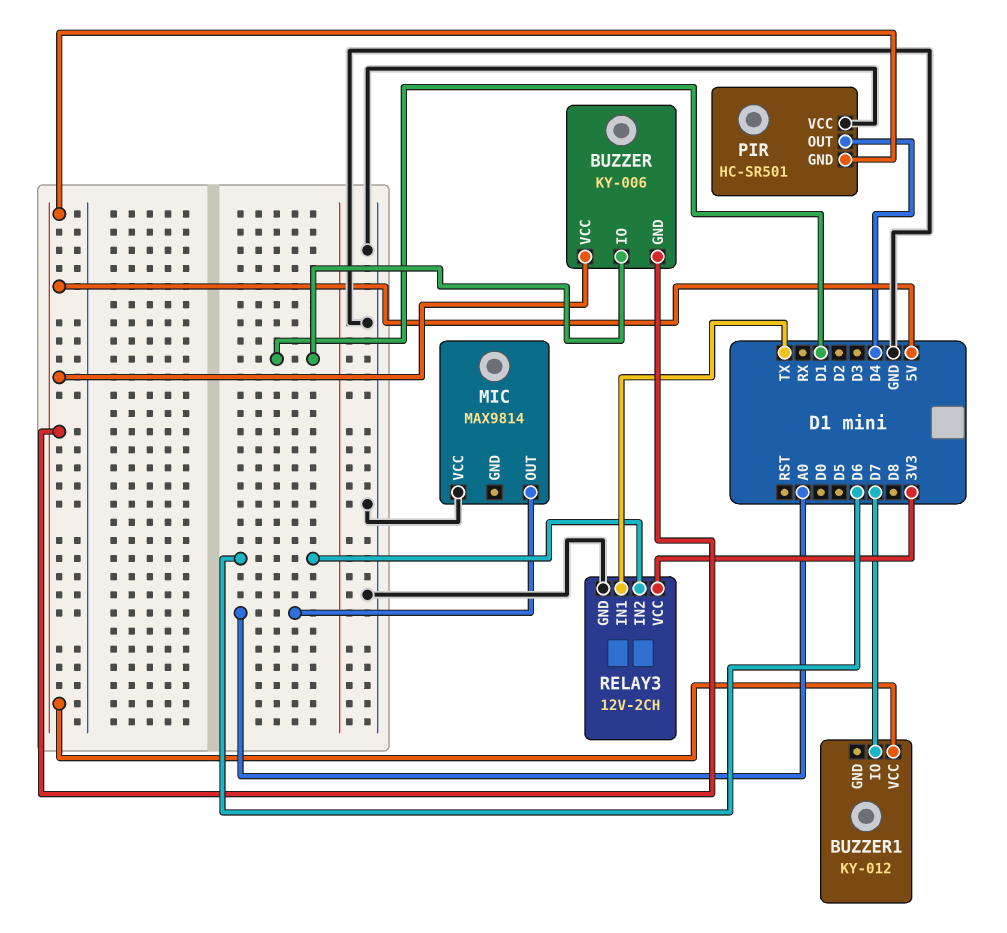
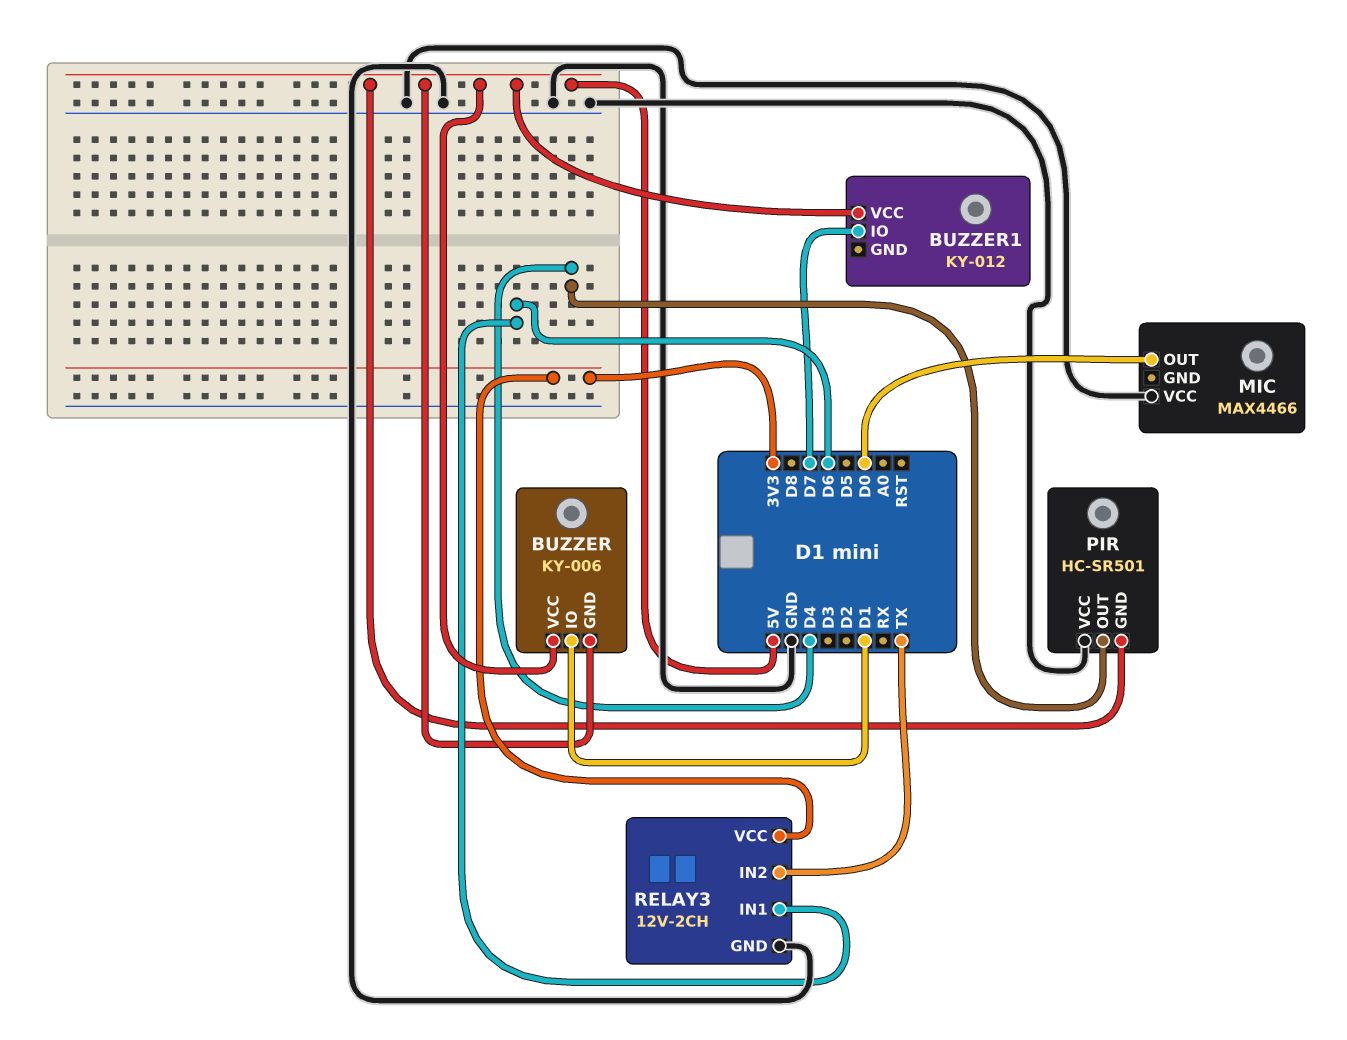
MIC: MAX9814 -> MAX4466
MIC pin OUT: A0 -> D0
RELAY3 pin IN1: TX -> D6
RELAY3 pin IN2: D6 -> TX

